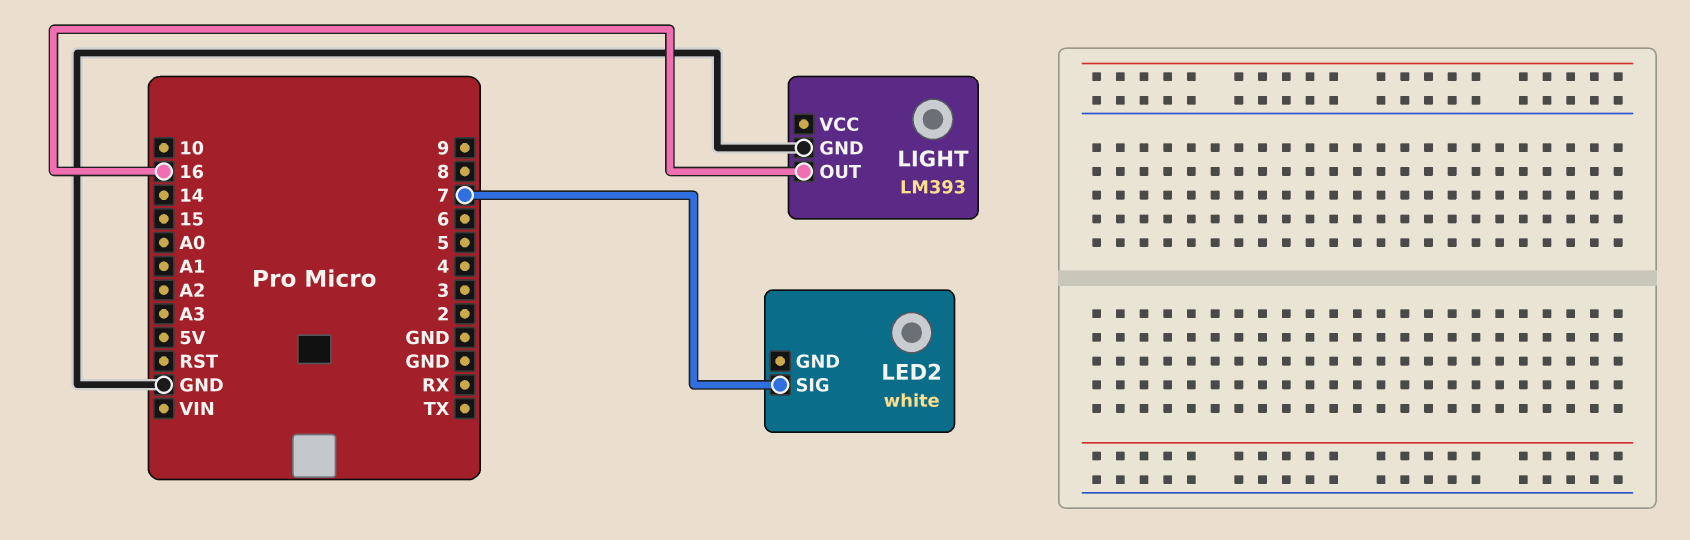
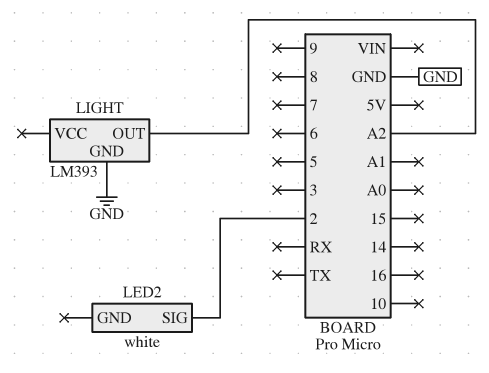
LED2 pin SIG: 7 -> 2
LIGHT pin OUT: 16 -> A2

